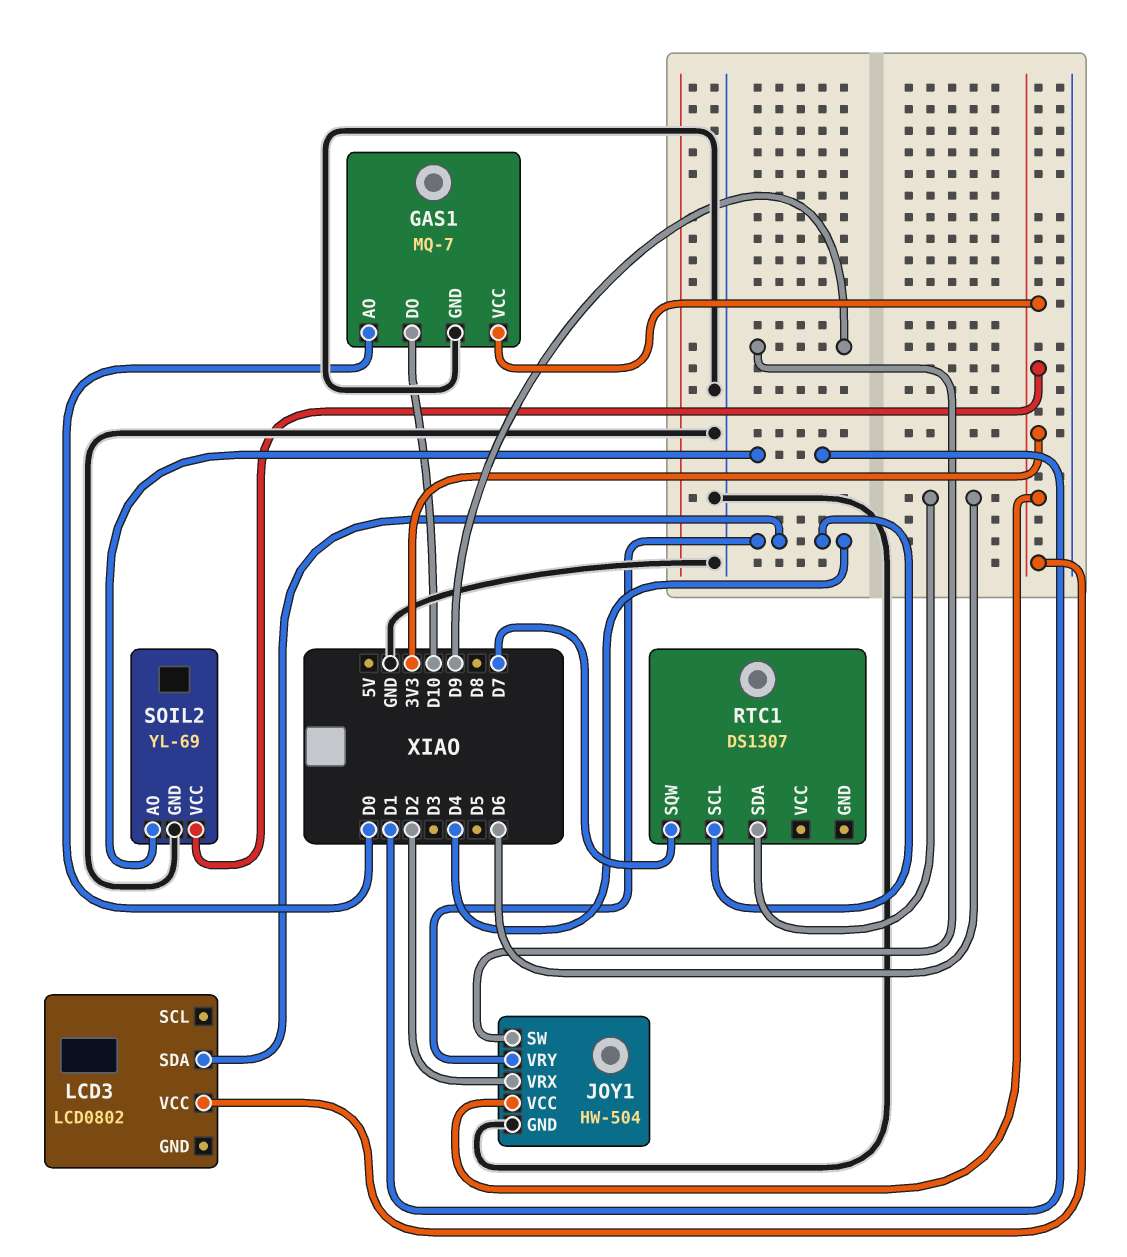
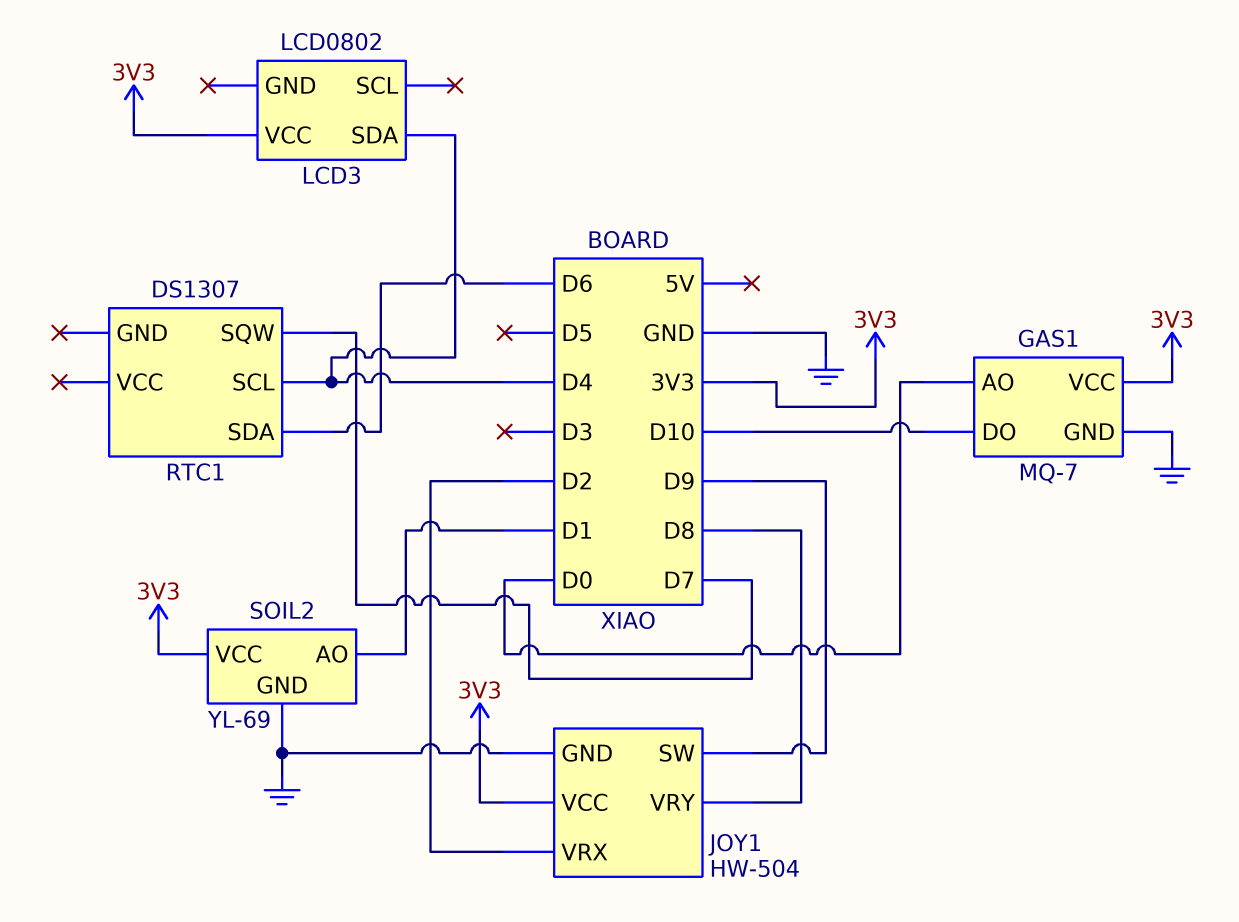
JOY1 pin VRY: D4 -> D8

